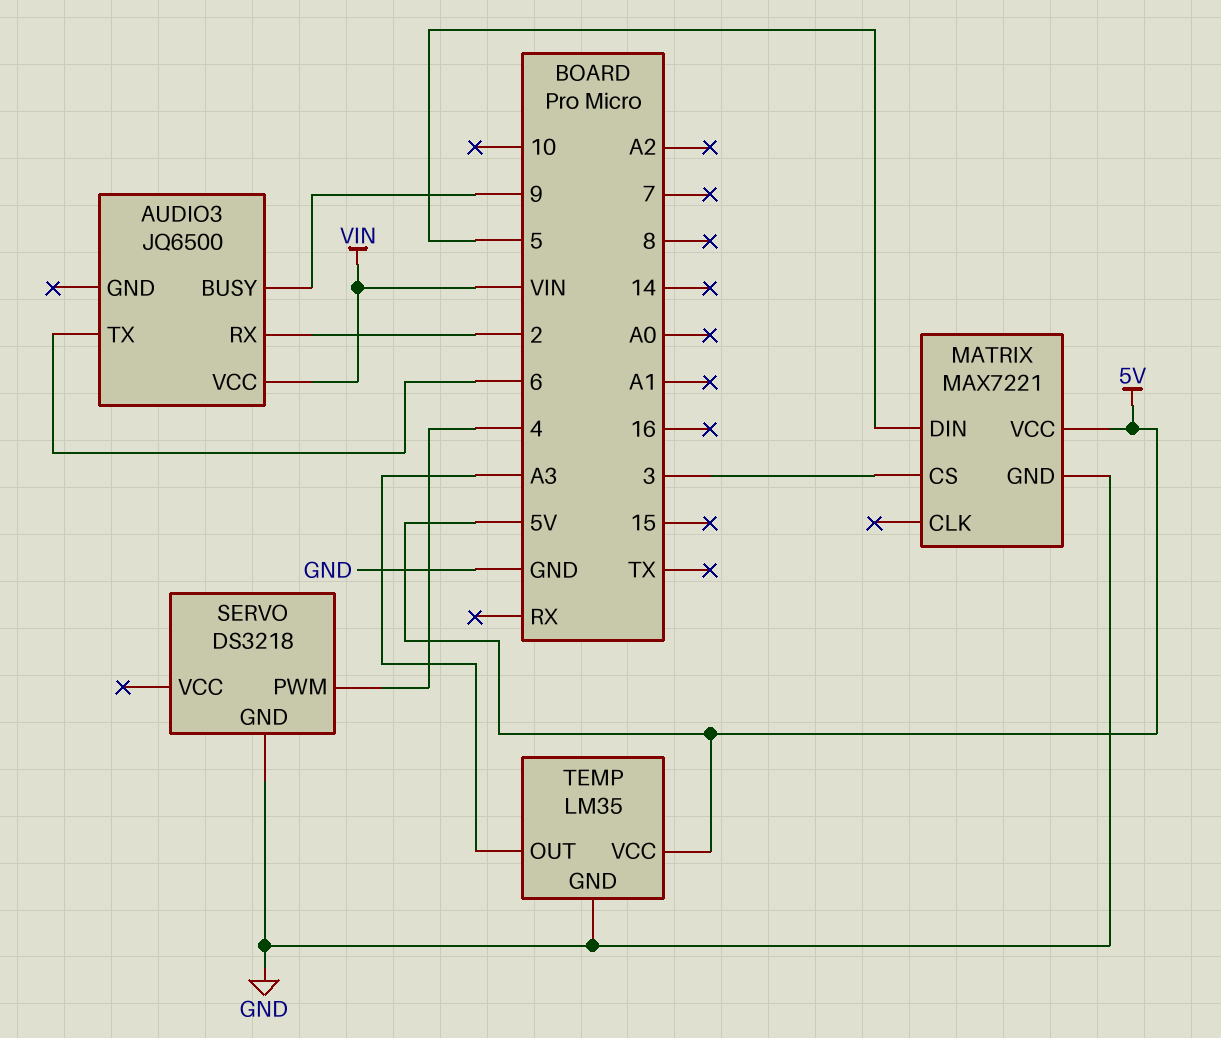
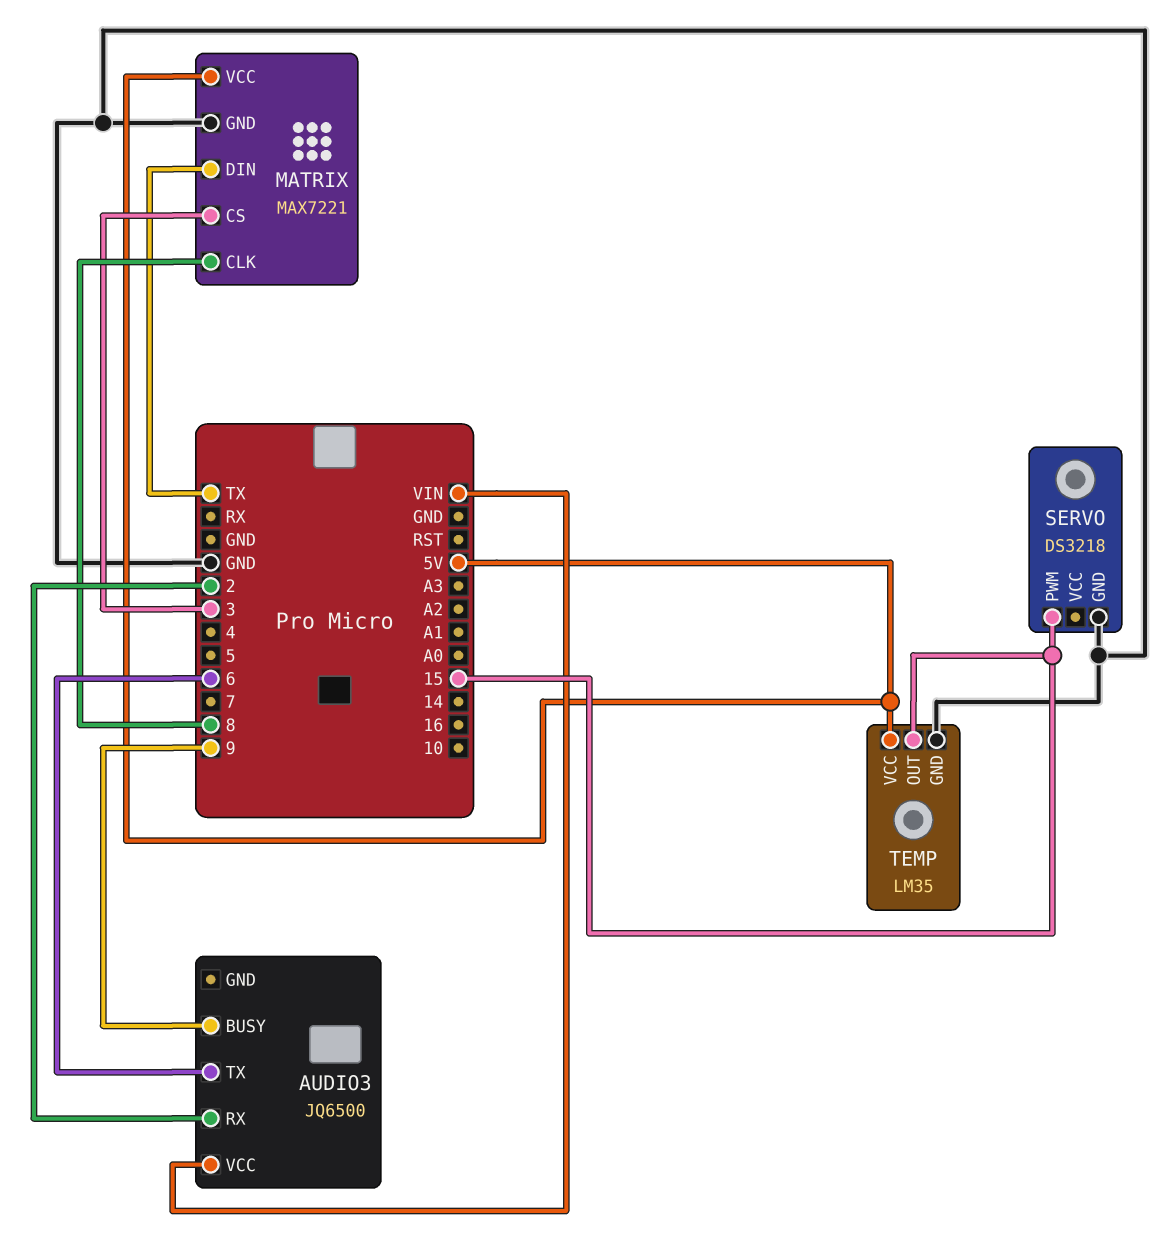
MATRIX pin CLK: none -> 8
MATRIX pin DIN: 5 -> TX
SERVO pin PWM: 4 -> 15
TEMP pin OUT: A3 -> 15

